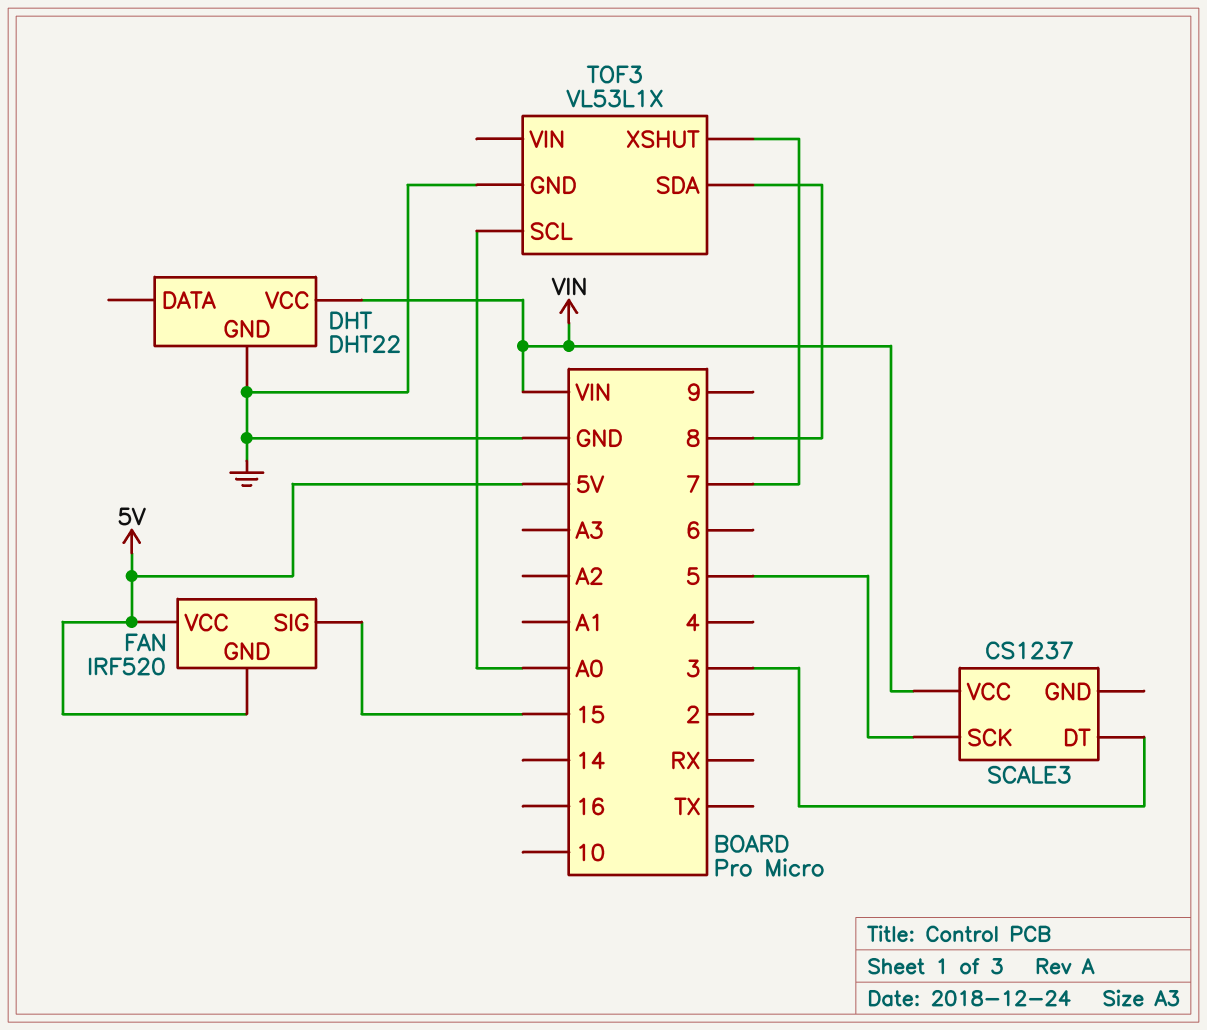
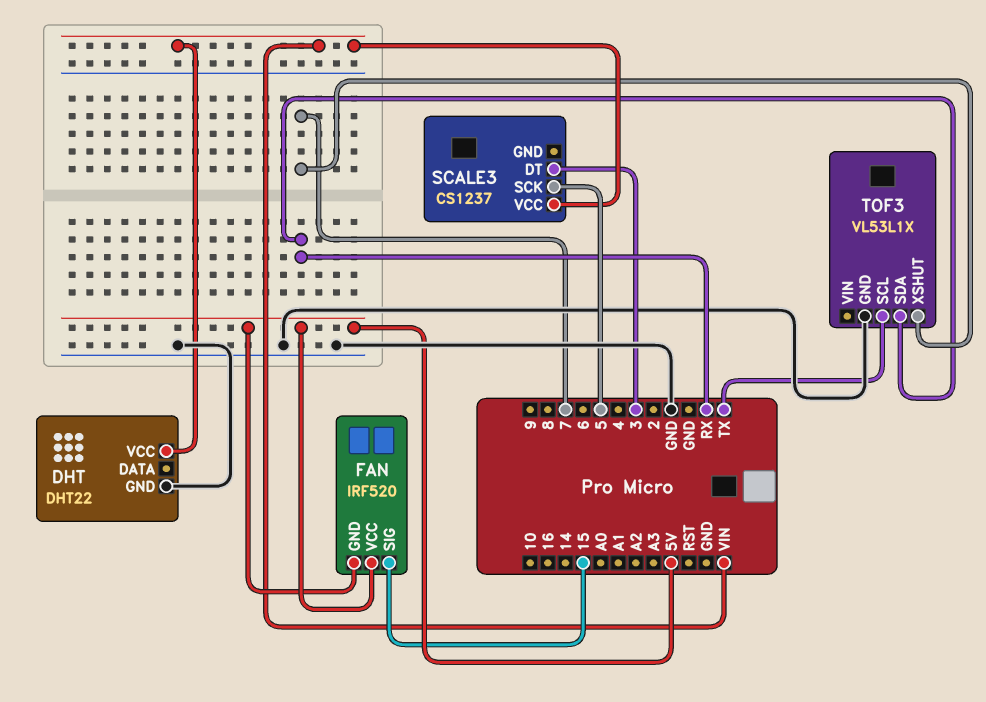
TOF3 pin SCL: A0 -> TX
TOF3 pin SDA: 8 -> RX

